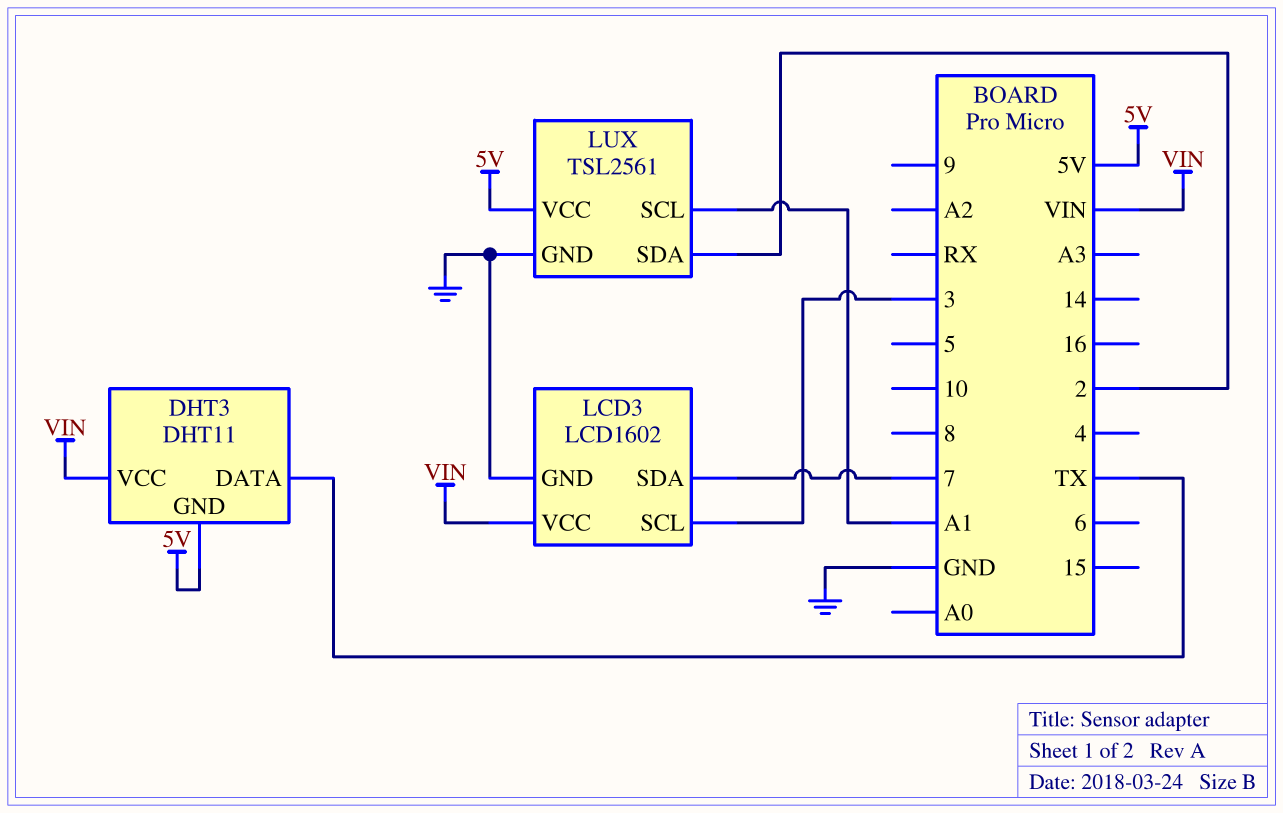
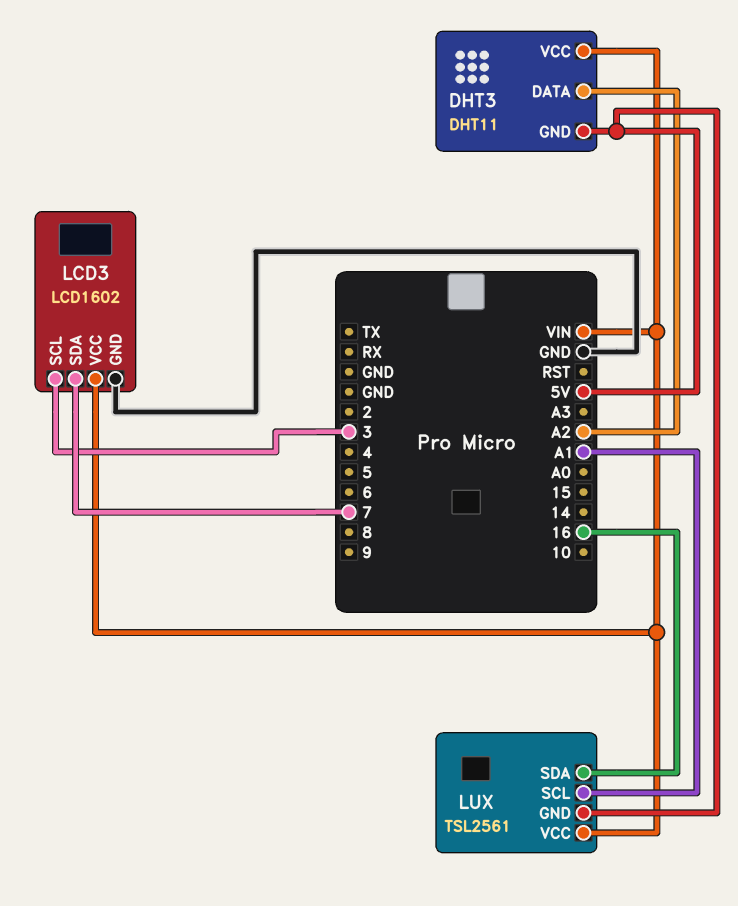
DHT3 pin DATA: TX -> A2
LUX pin GND: GND -> 5V
LUX pin SDA: 2 -> 16
LUX pin VCC: 5V -> VIN

